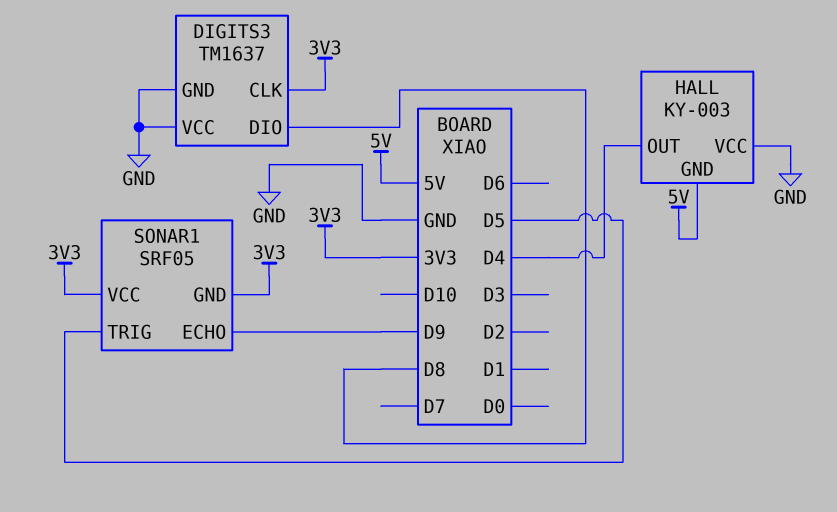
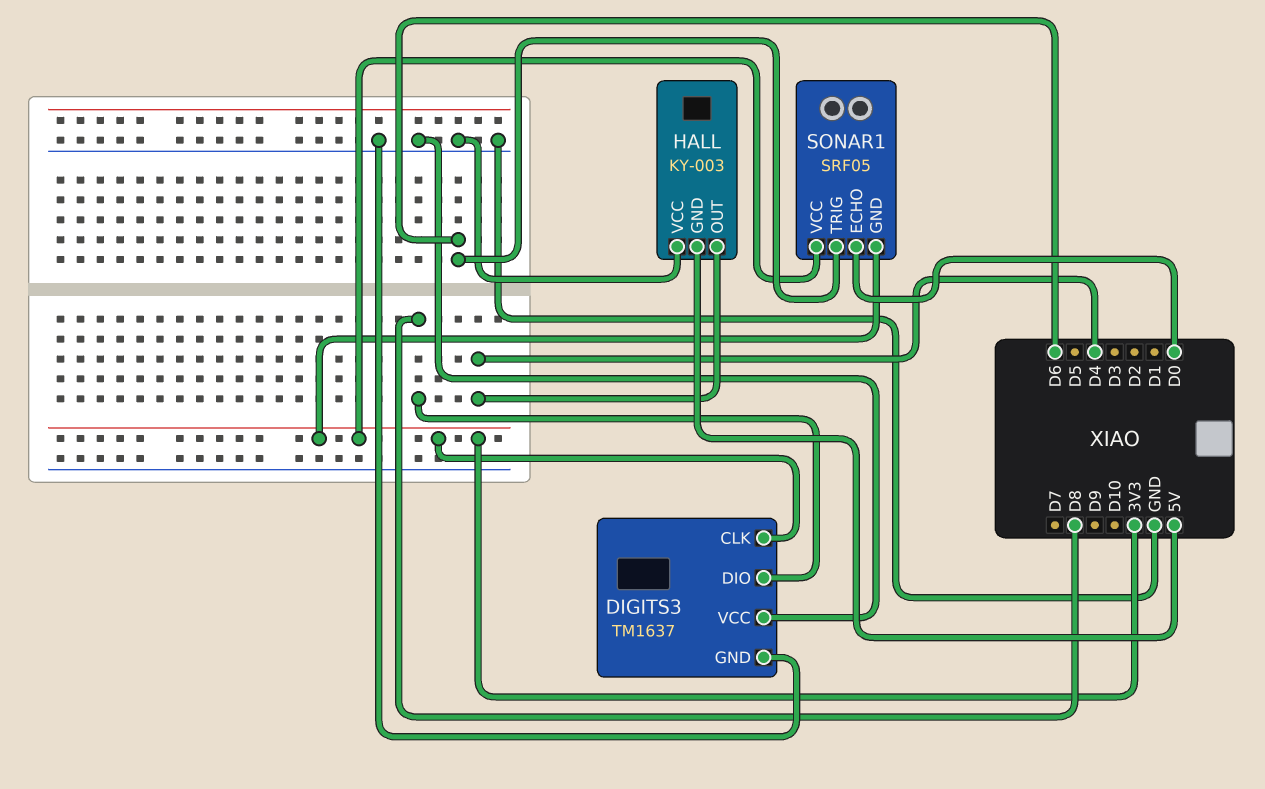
SONAR1 pin ECHO: D9 -> D0
SONAR1 pin TRIG: D5 -> D6

